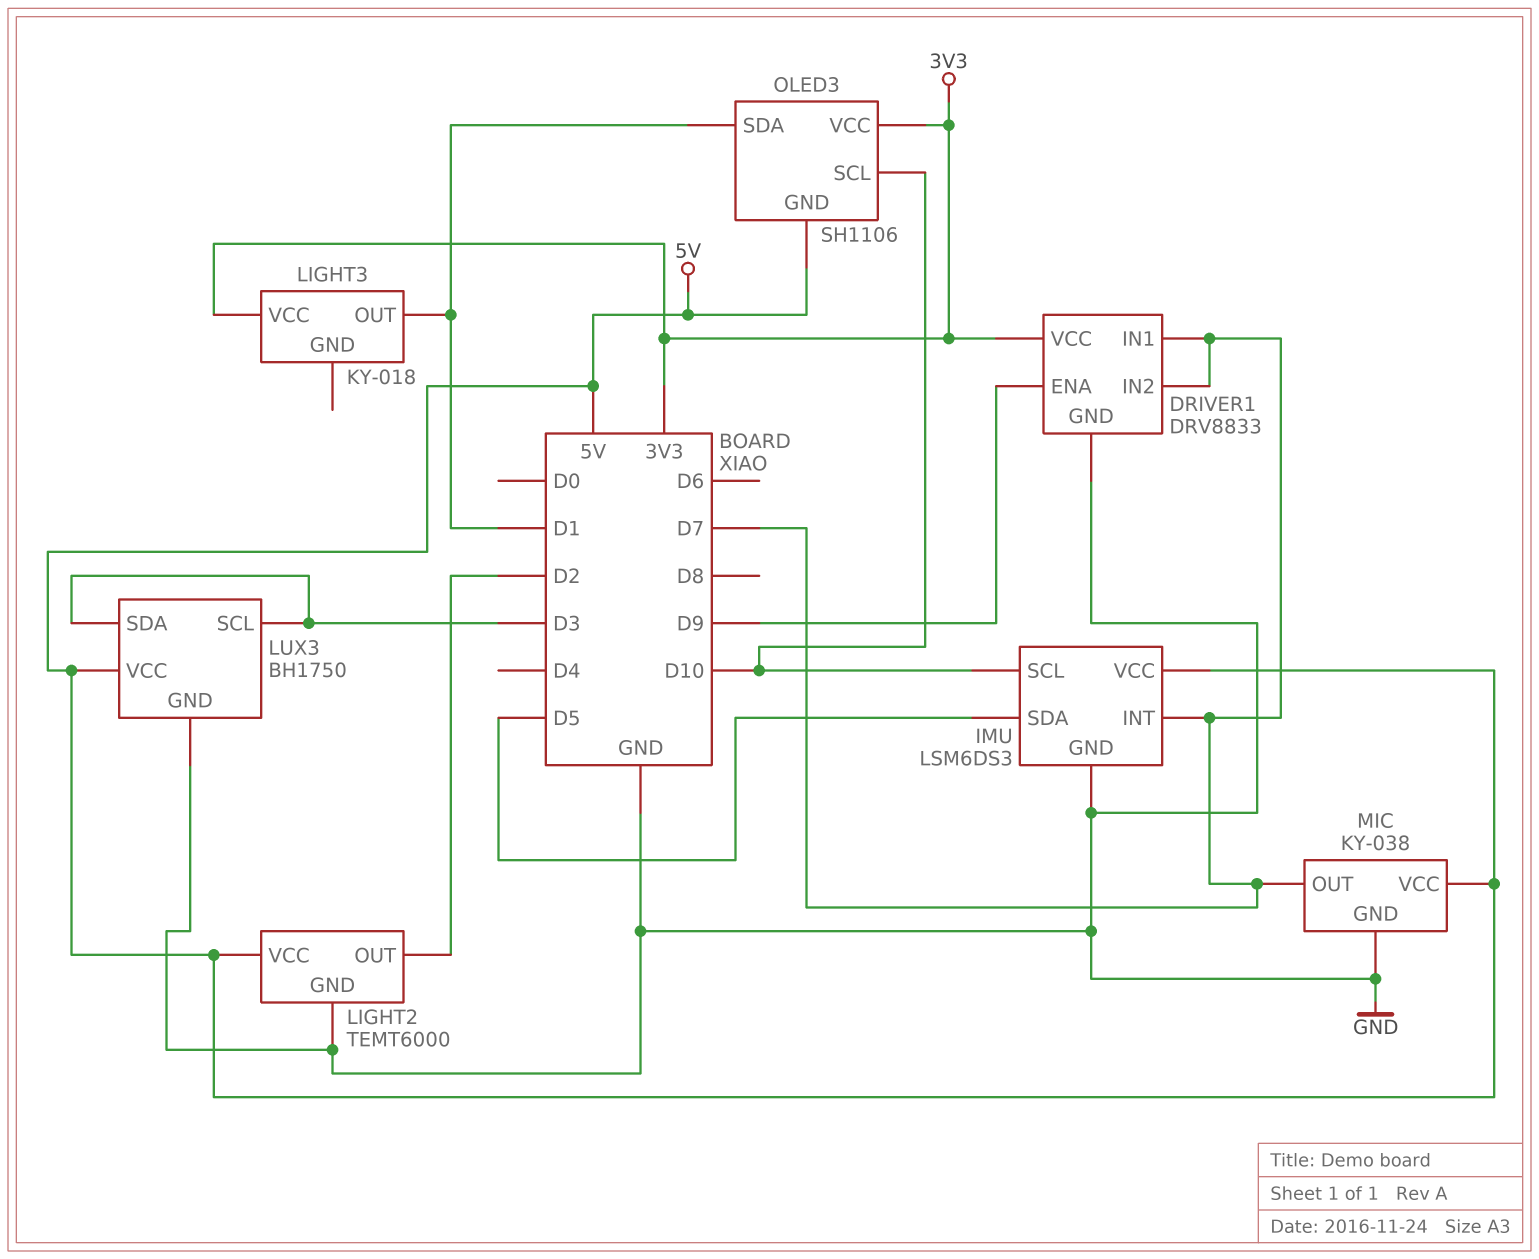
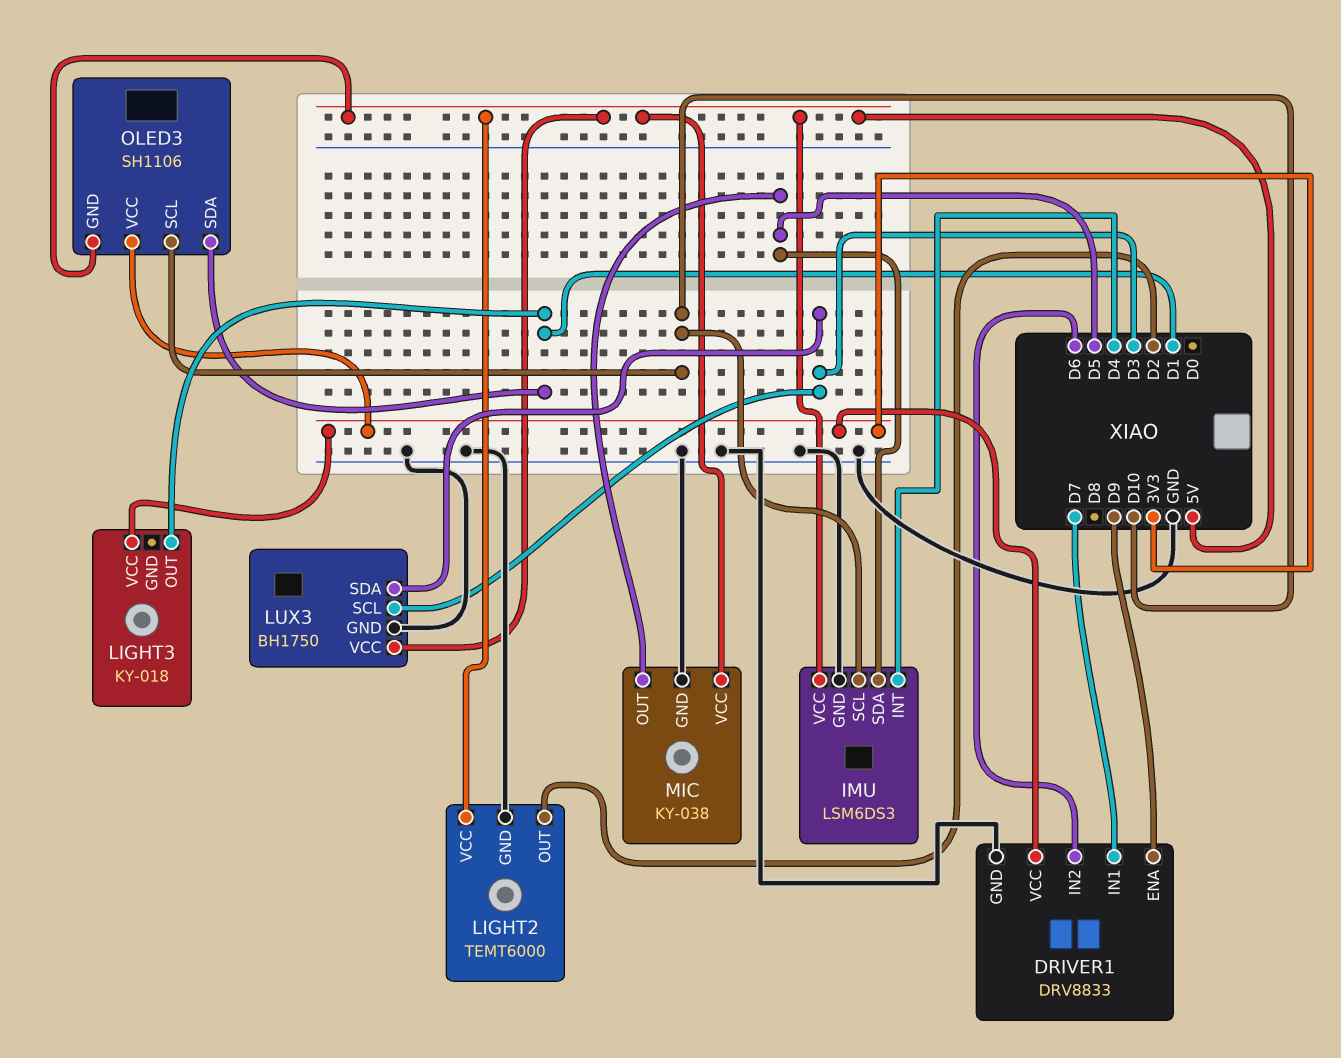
DRIVER1 pin IN2: D7 -> D6
IMU pin INT: D7 -> D4
MIC pin OUT: D7 -> D5

